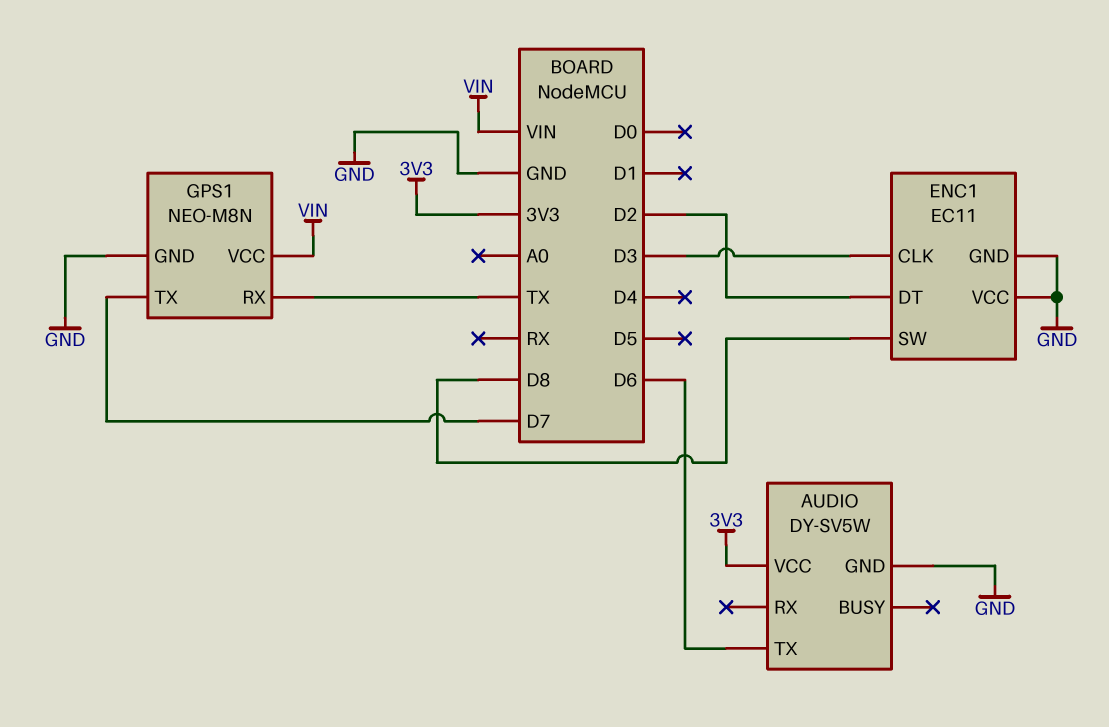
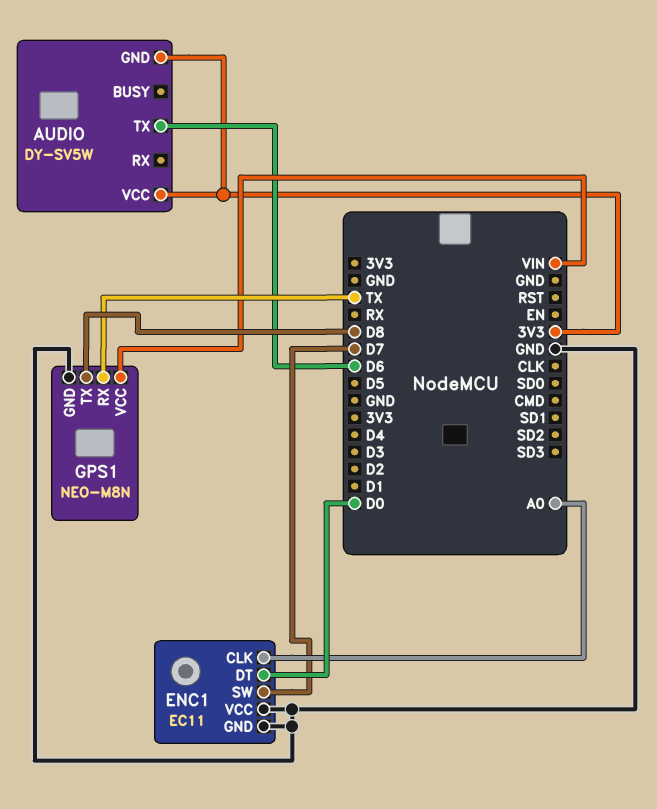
AUDIO pin GND: GND -> 3V3
ENC1 pin CLK: D3 -> A0
ENC1 pin DT: D2 -> D0
ENC1 pin SW: D8 -> D7
GPS1 pin TX: D7 -> D8

